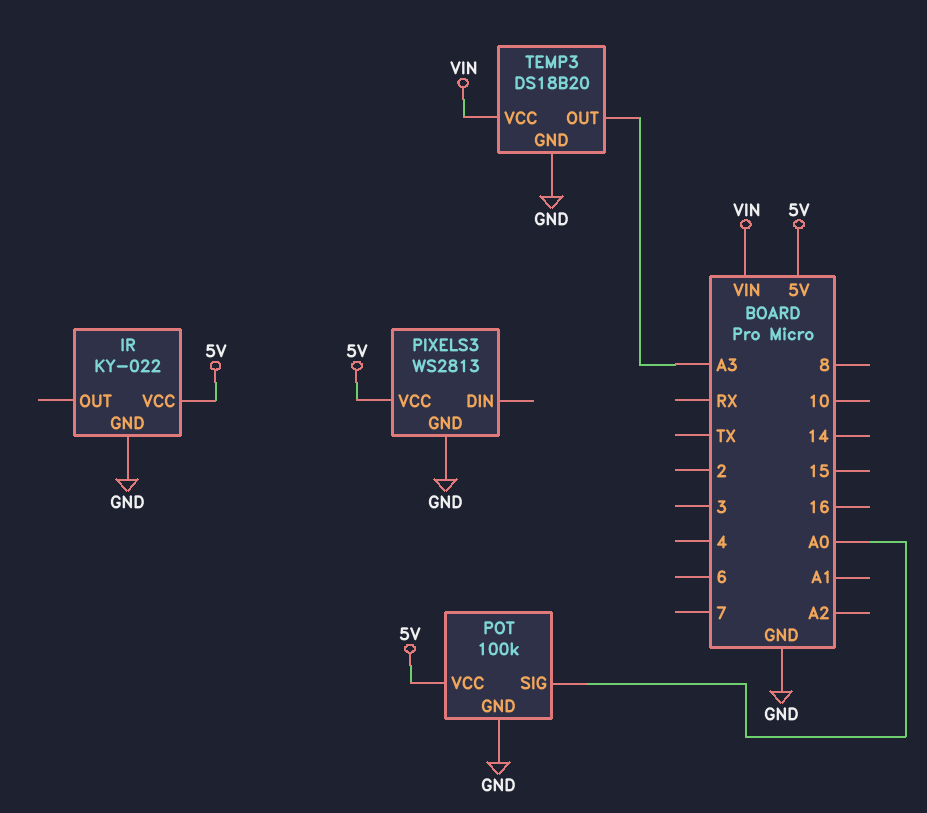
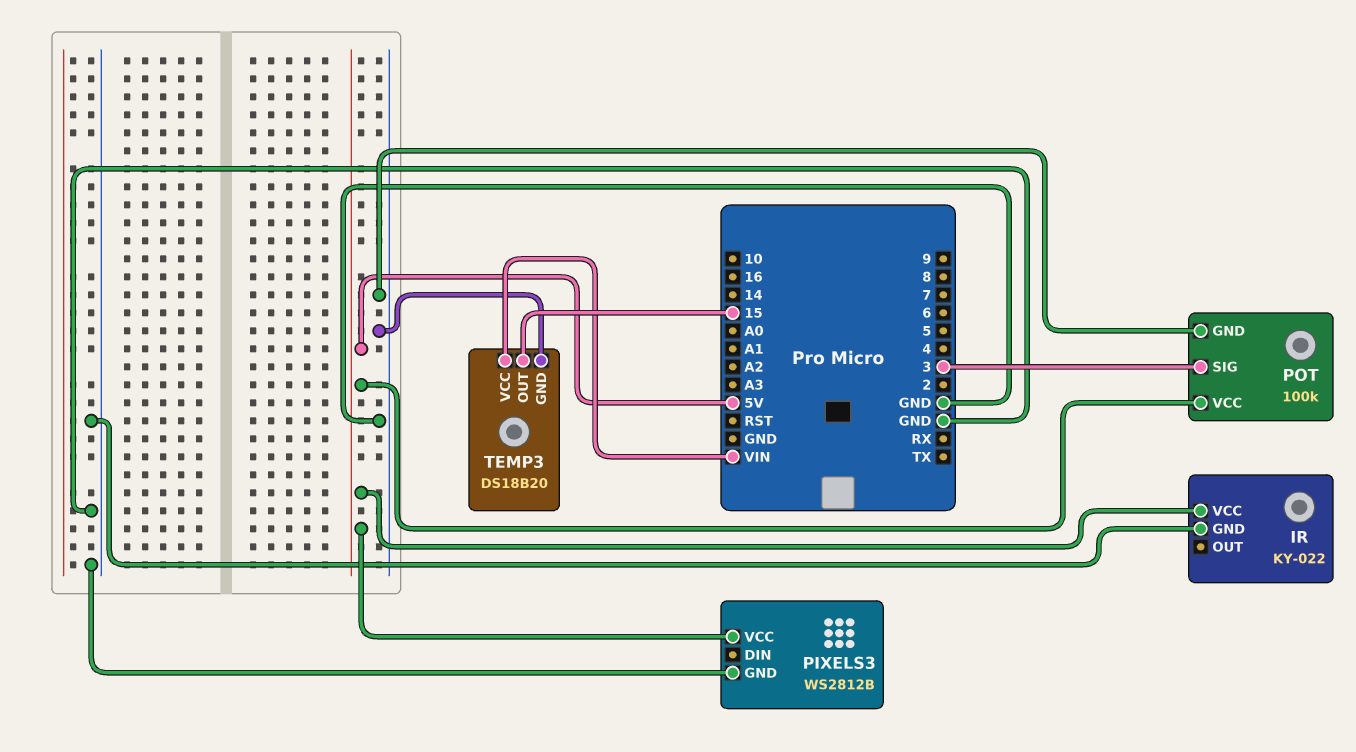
PIXELS3: WS2813 -> WS2812B
POT pin SIG: A0 -> 3
TEMP3 pin OUT: A3 -> 15

